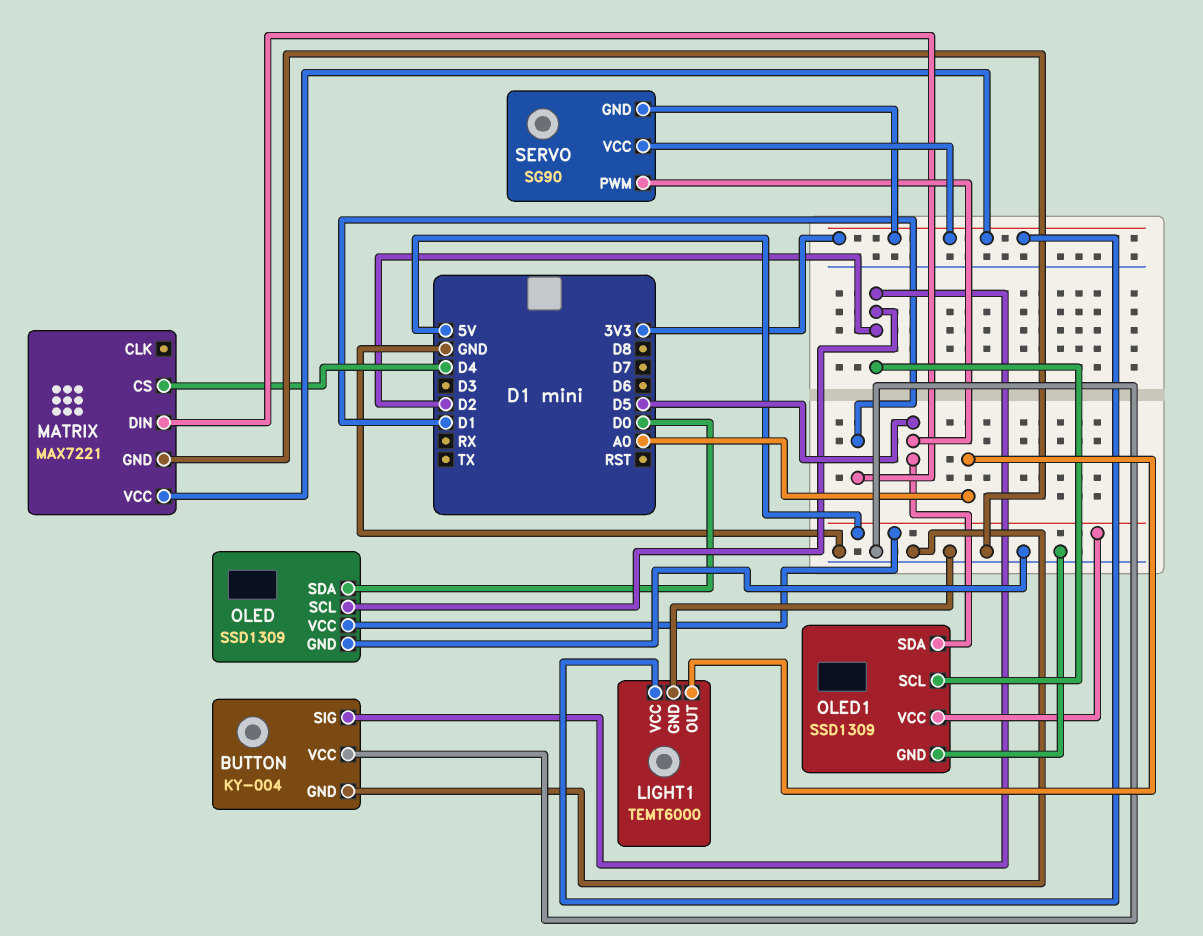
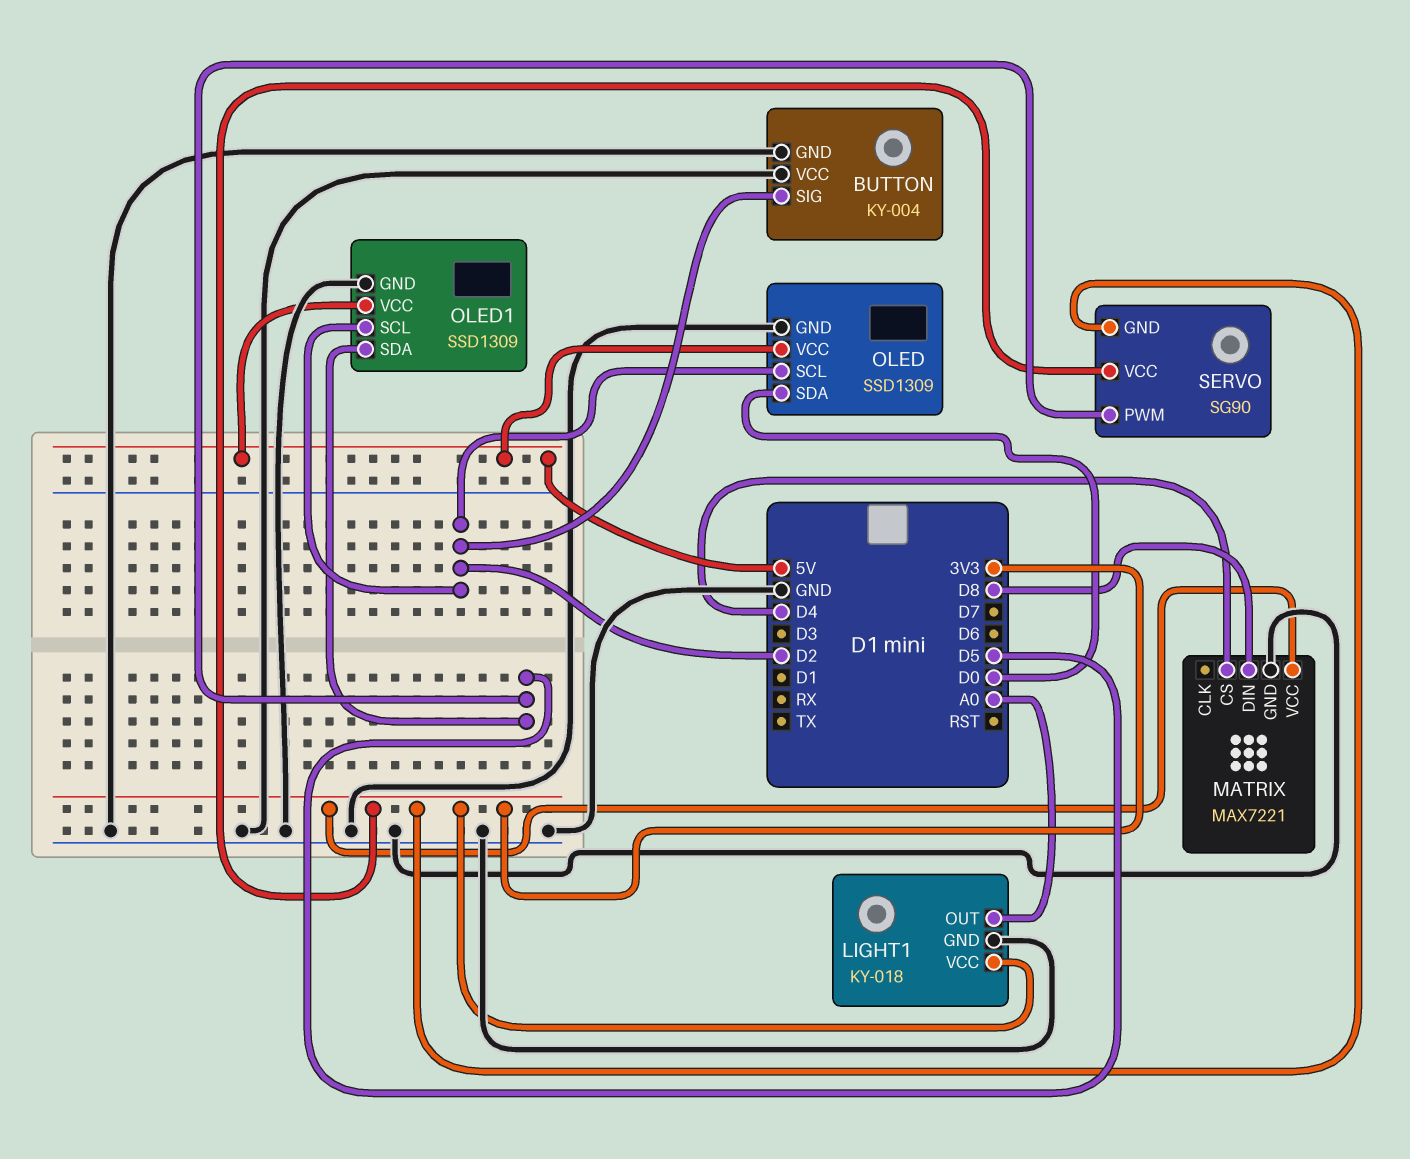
LIGHT1: TEMT6000 -> KY-018
MATRIX pin DIN: D1 -> D8

